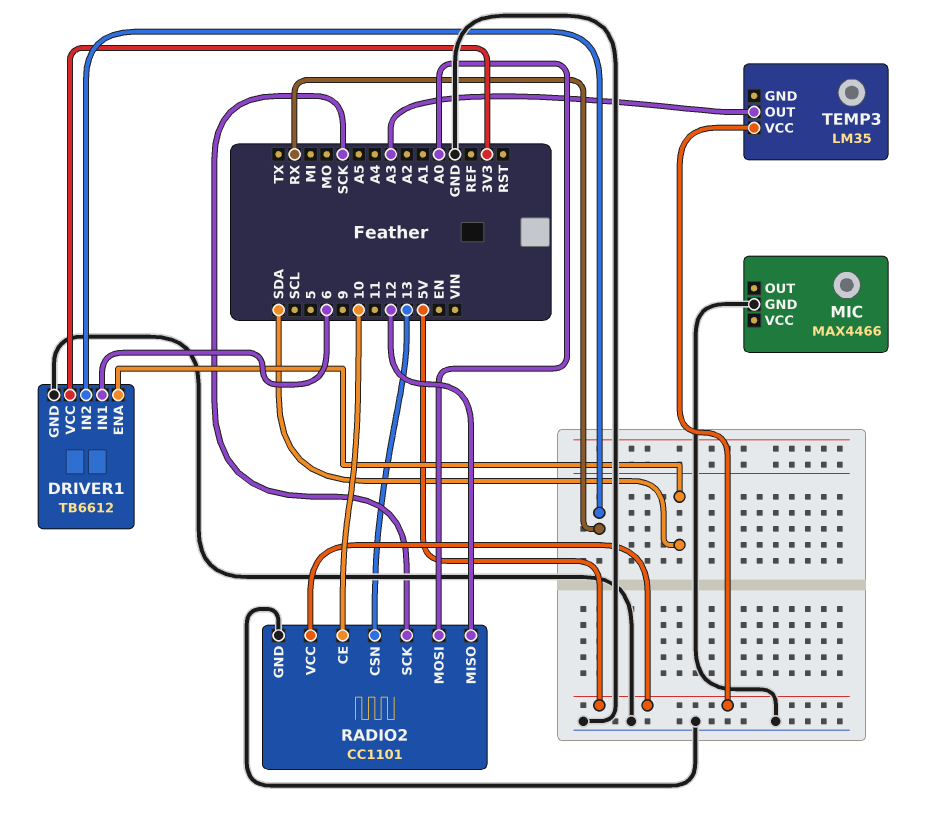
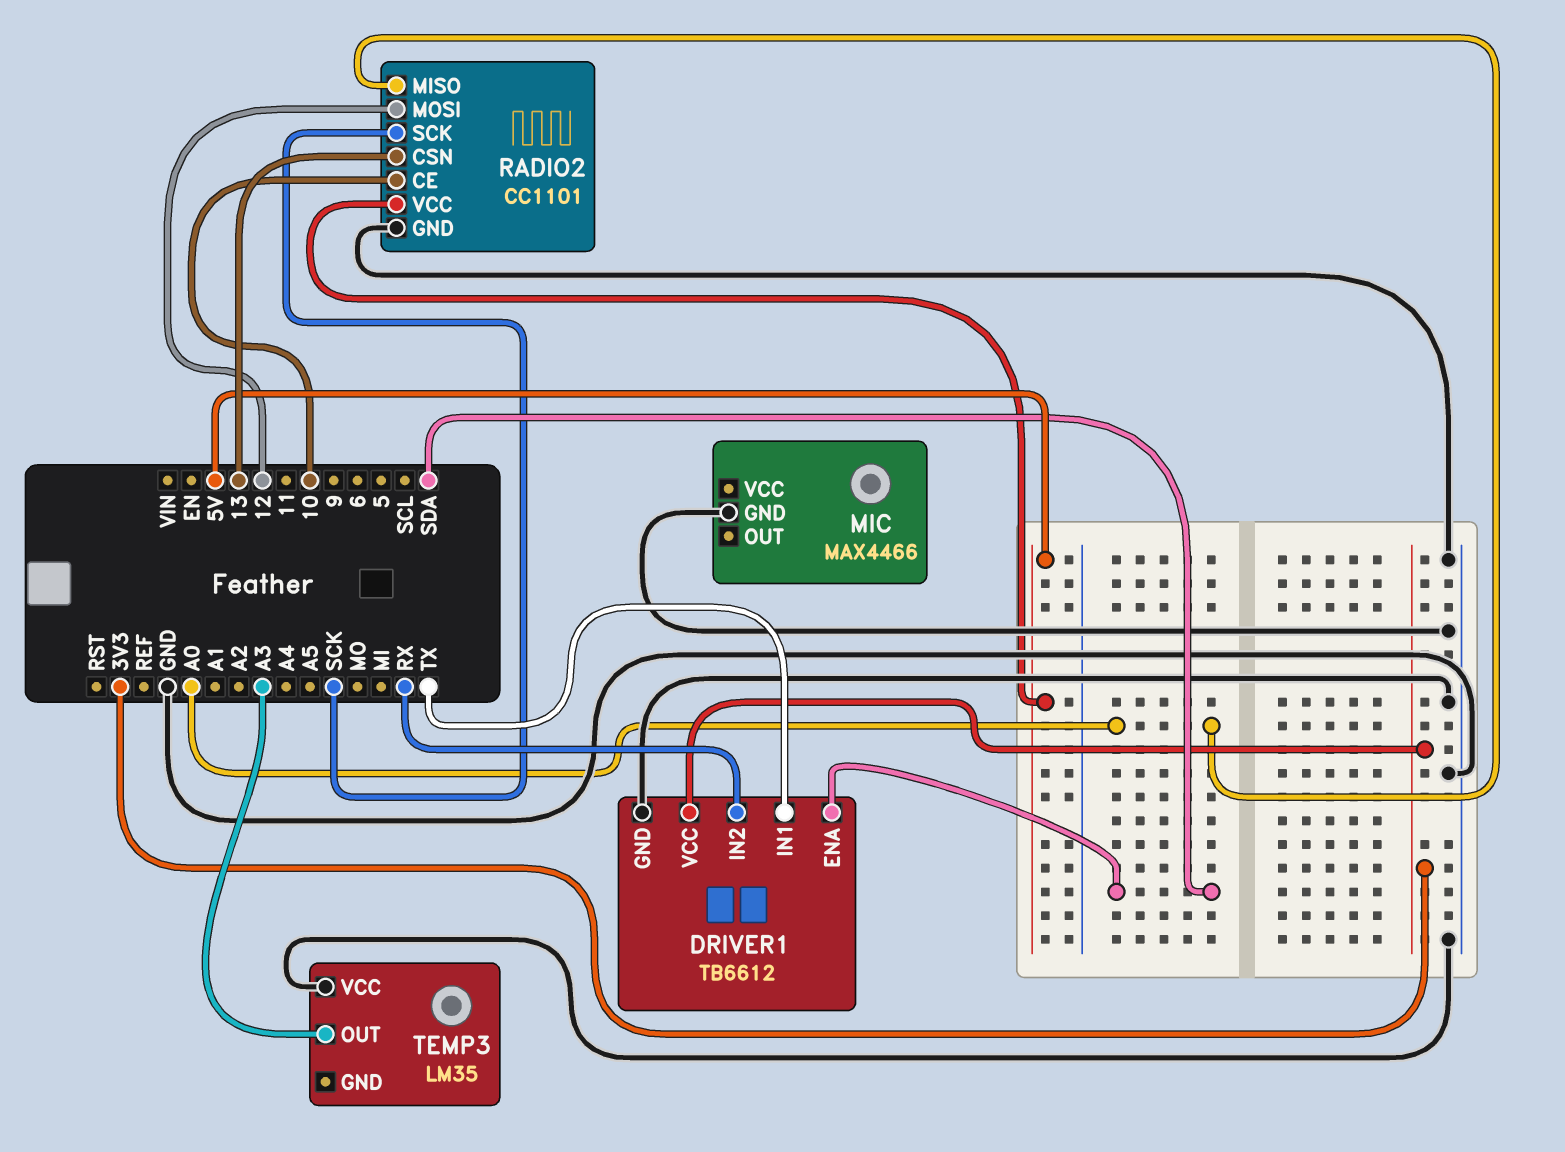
DRIVER1 pin IN1: 6 -> TX
RADIO2 pin MISO: 12 -> A0
RADIO2 pin MOSI: A0 -> 12
TEMP3 pin VCC: 5V -> GND

